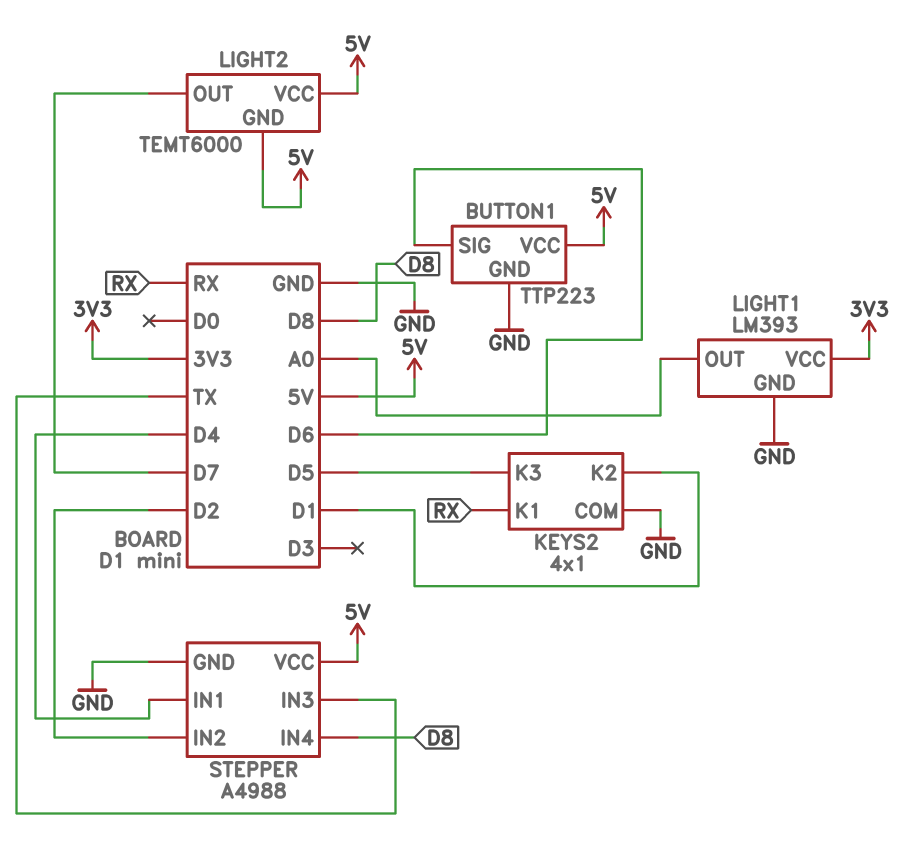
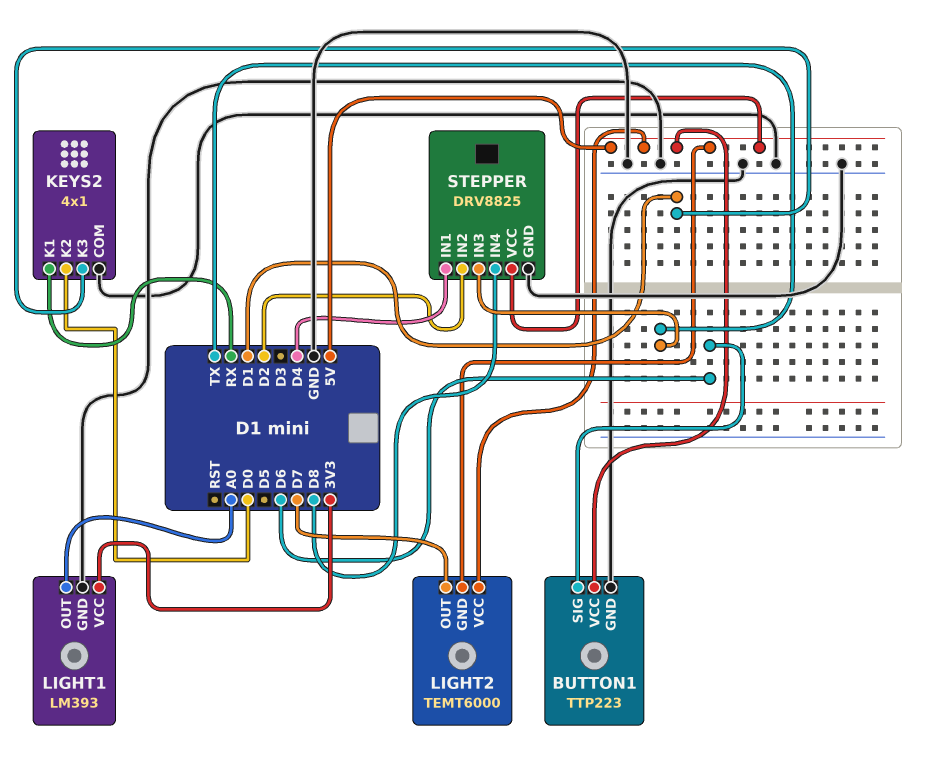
KEYS2 pin K2: D1 -> D0
KEYS2 pin K3: D5 -> D1
STEPPER: A4988 -> DRV8825

